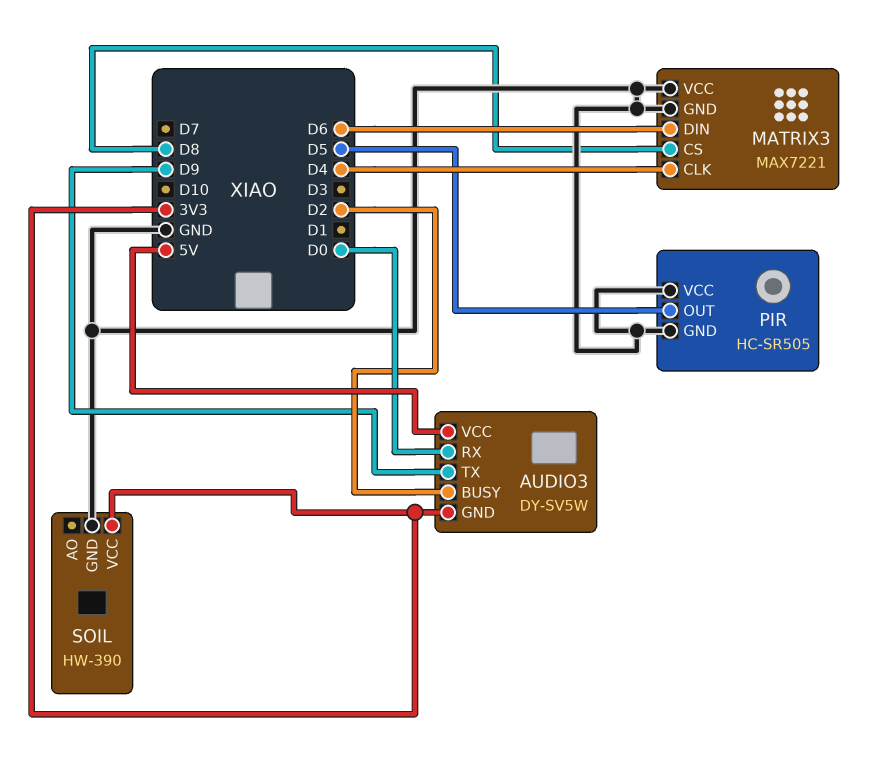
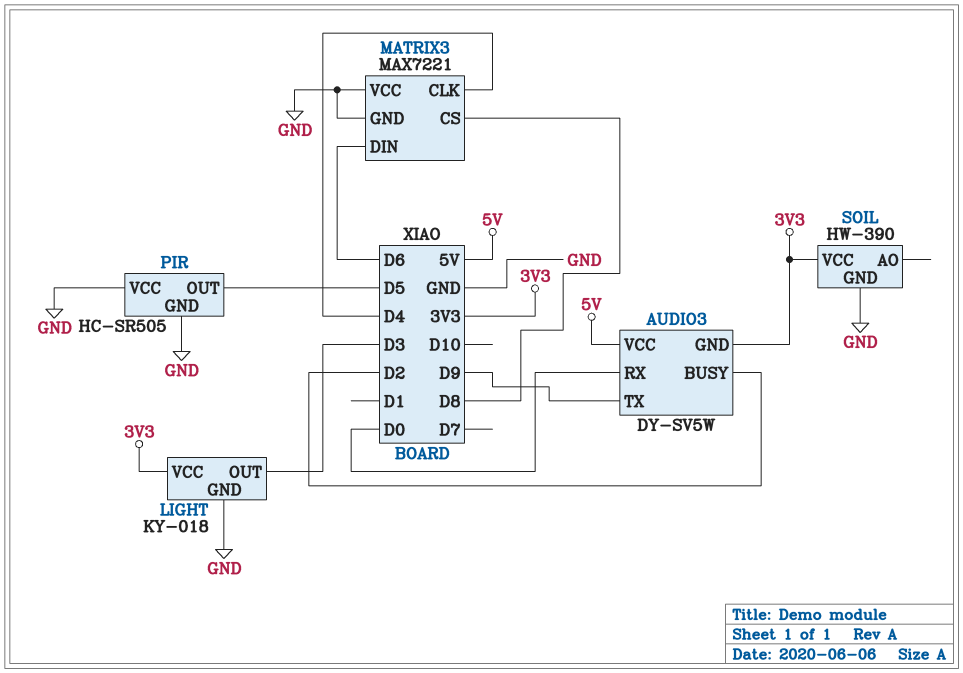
LIGHT: none -> KY-018
LIGHT pin GND: none -> GND
LIGHT pin OUT: none -> D3
LIGHT pin VCC: none -> 3V3

